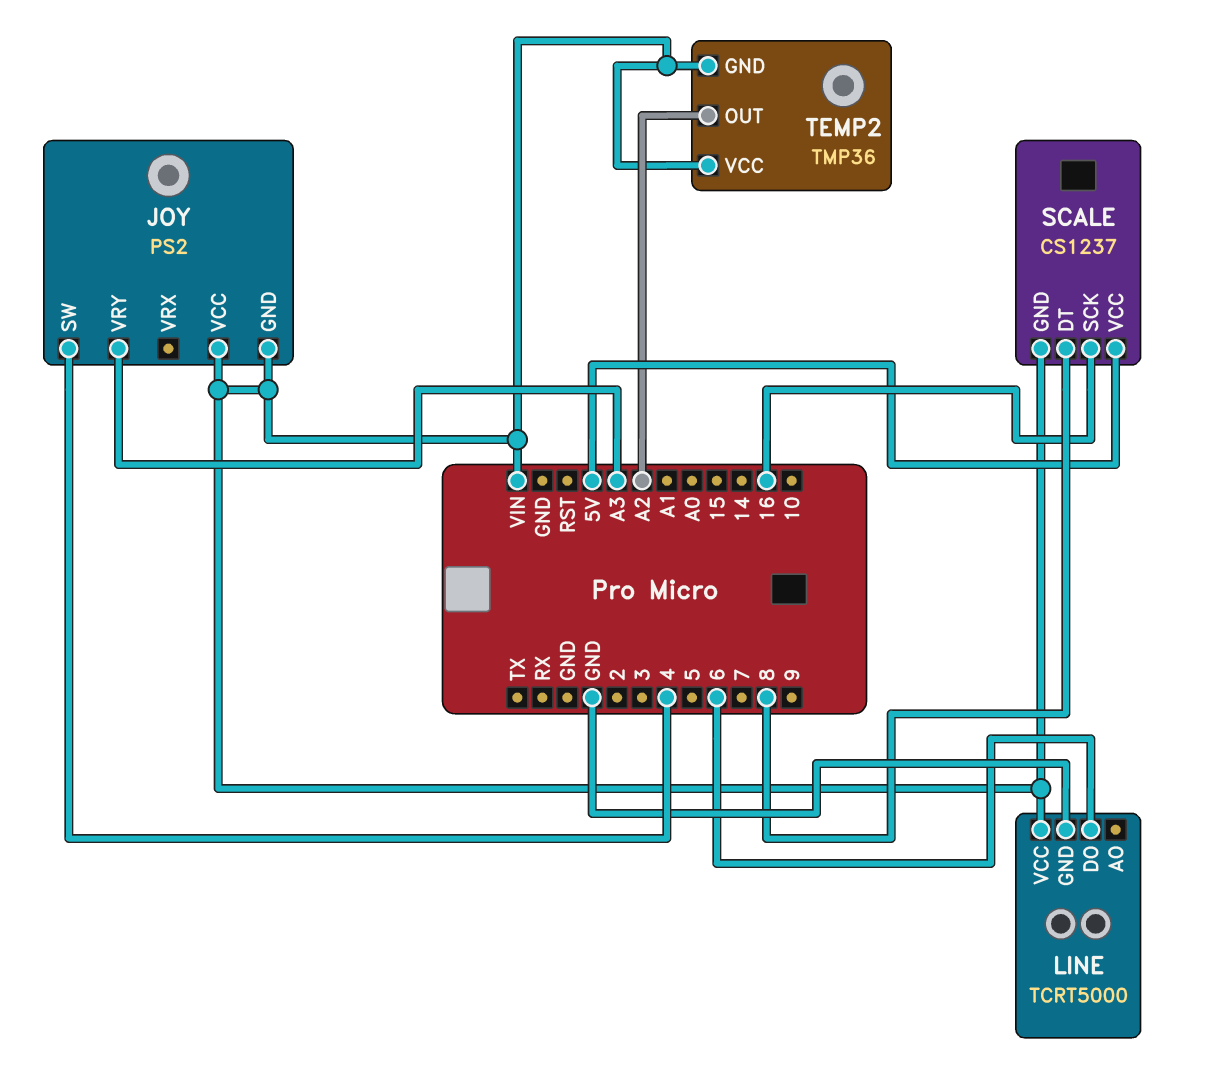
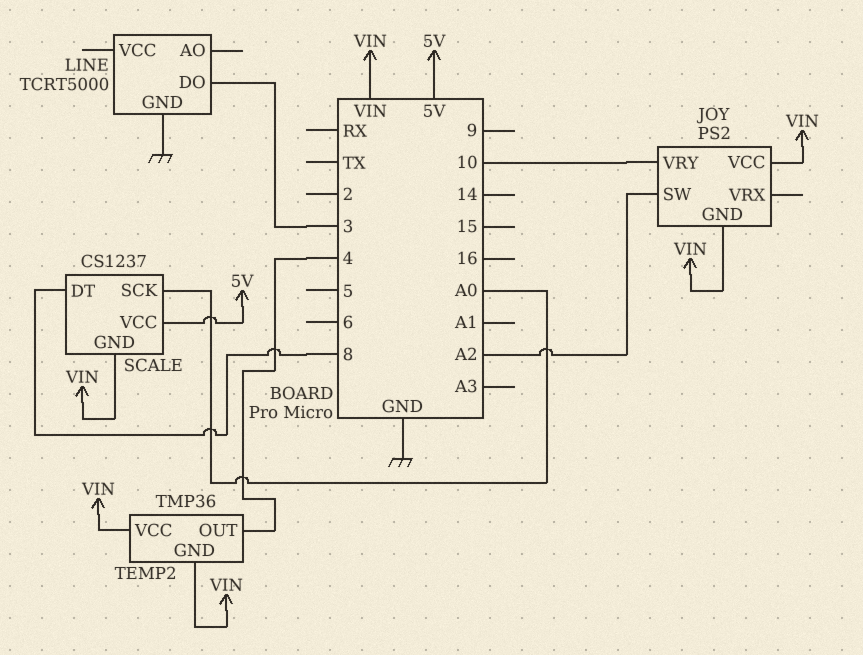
JOY pin SW: 4 -> A2
JOY pin VRY: A3 -> 10
LINE pin DO: 6 -> 3
LINE pin VCC: VIN -> none
SCALE pin SCK: 16 -> A0
TEMP2 pin OUT: A2 -> 4

